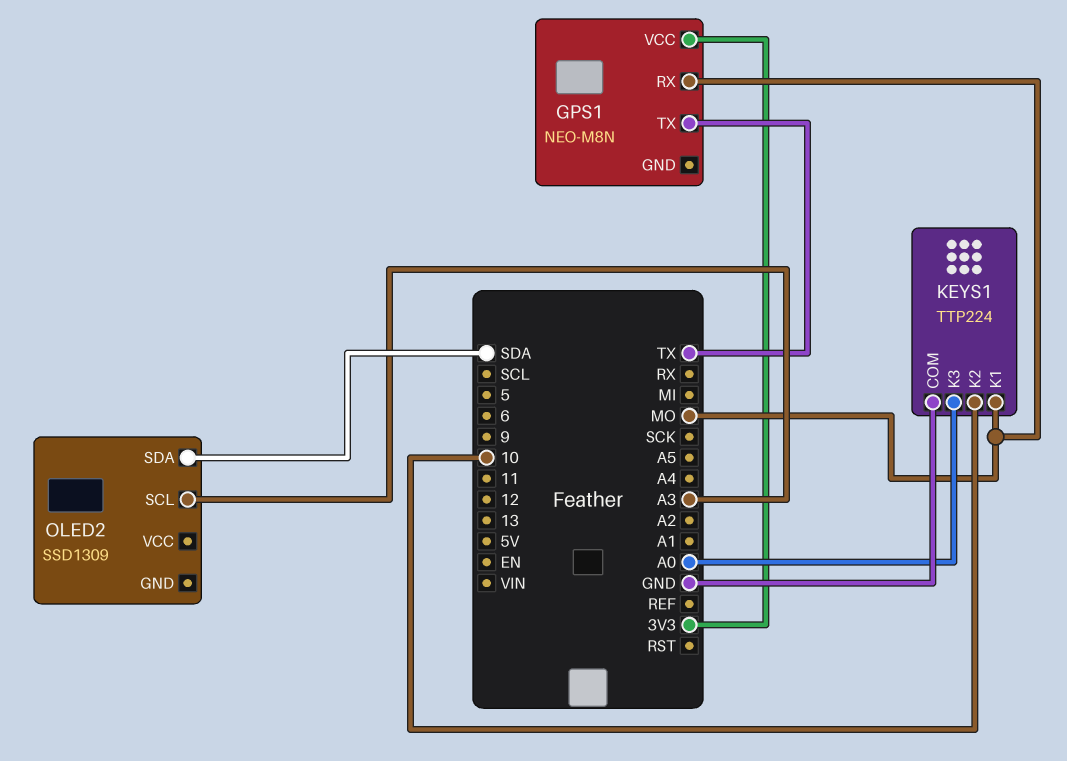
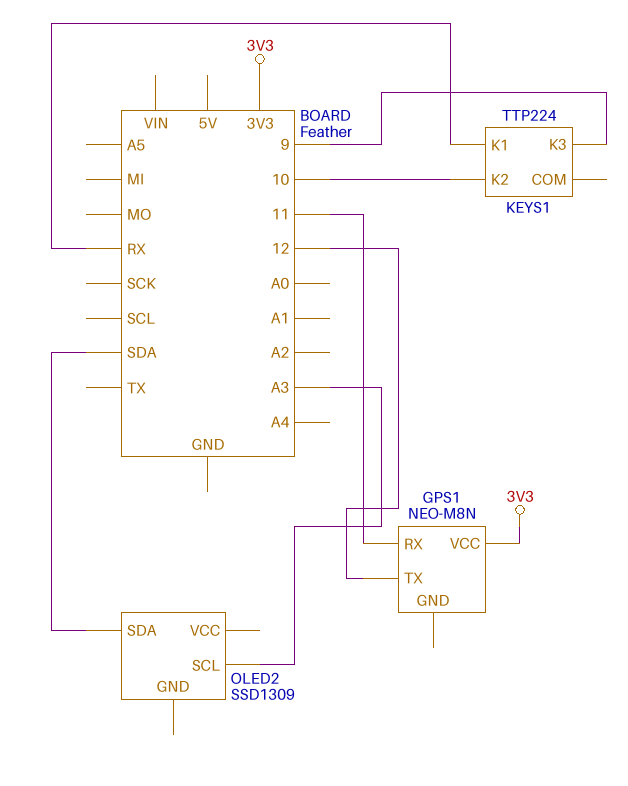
GPS1 pin RX: MO -> 11
GPS1 pin TX: TX -> 12
KEYS1 pin COM: GND -> none
KEYS1 pin K1: MO -> RX
KEYS1 pin K3: A0 -> 9

